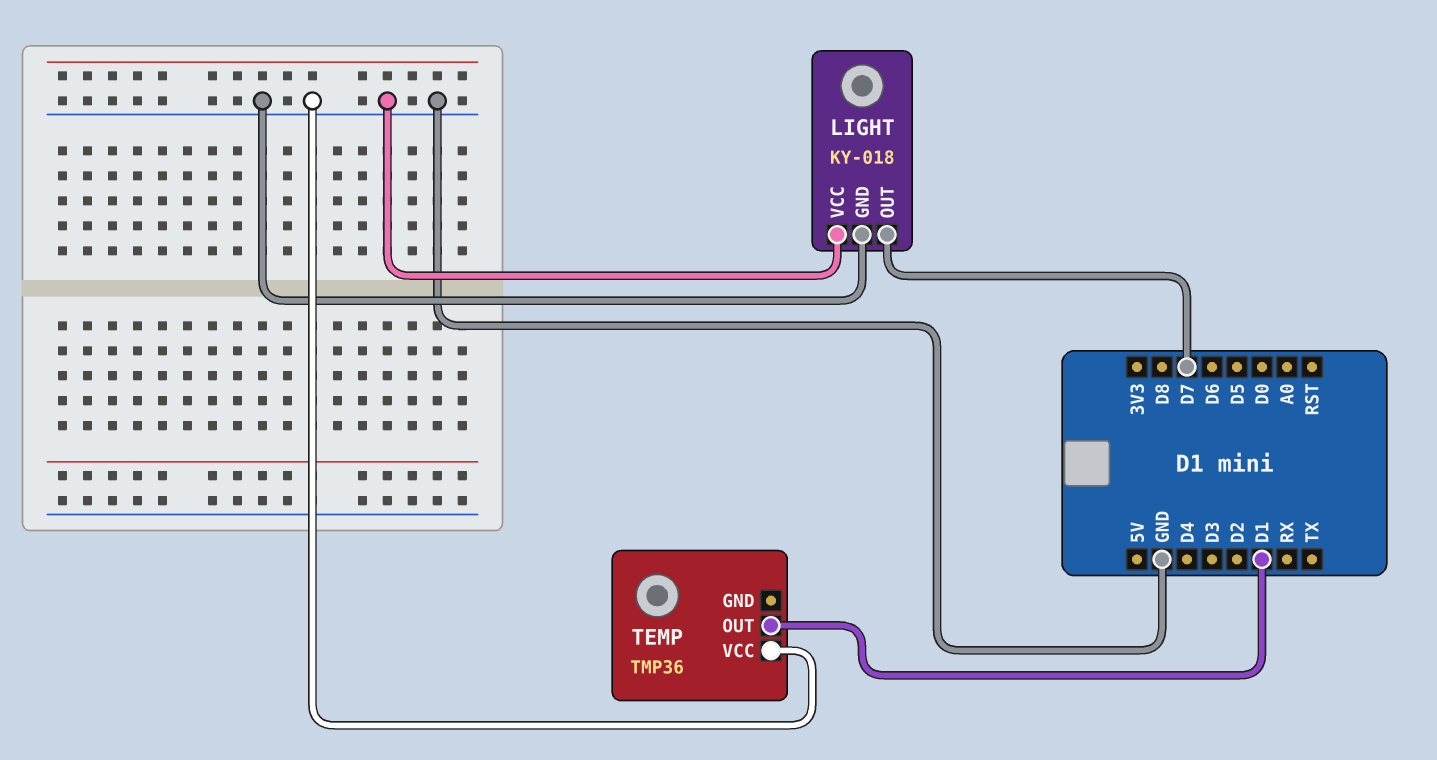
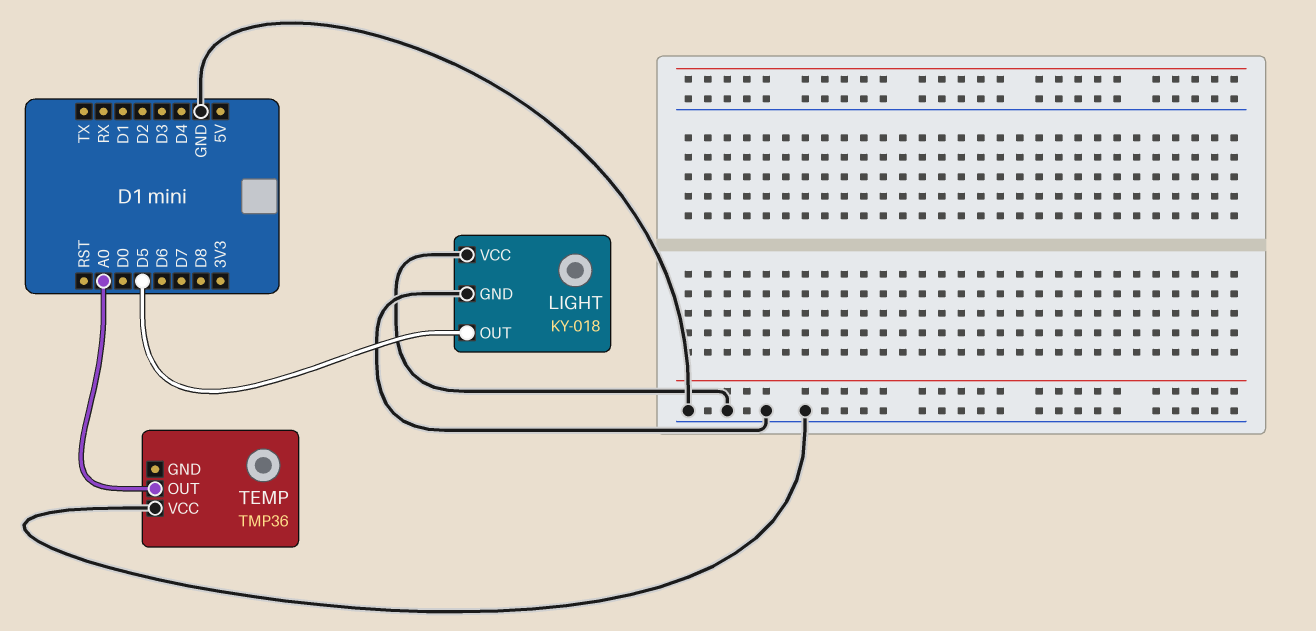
LIGHT pin OUT: D7 -> D5
TEMP pin OUT: D1 -> A0

